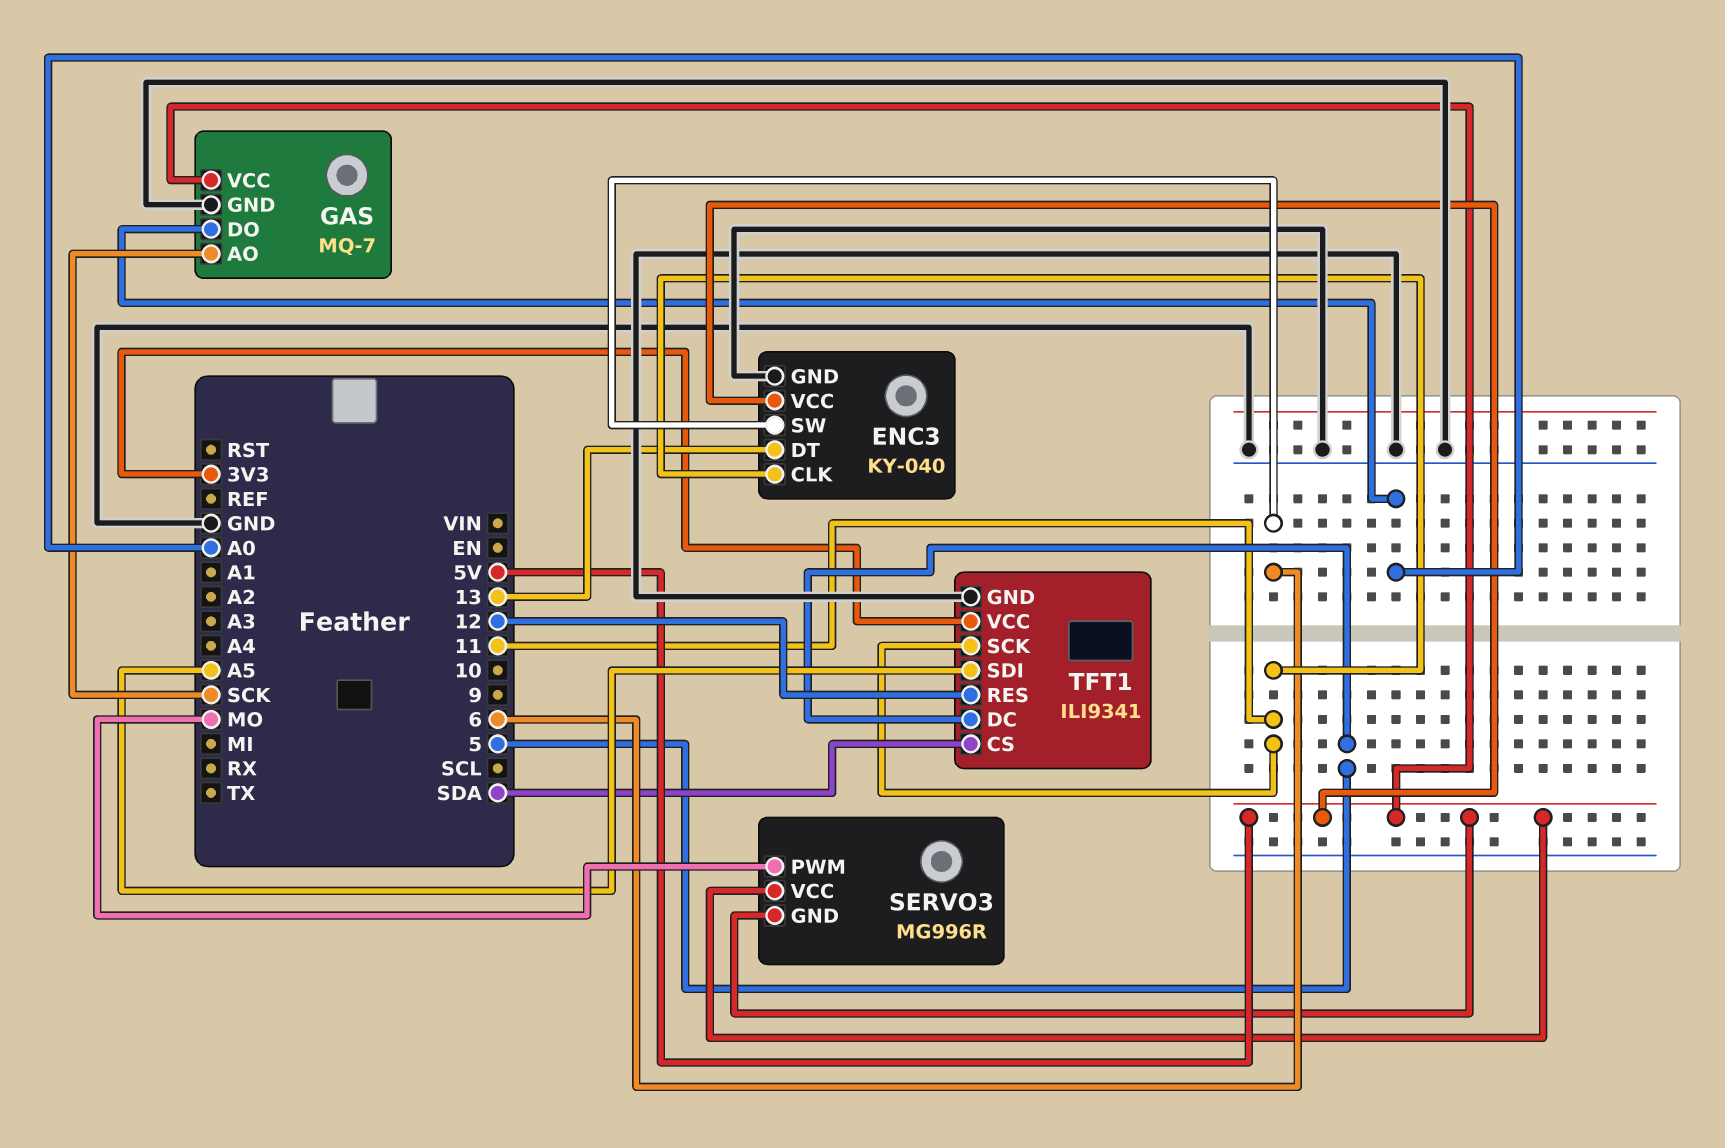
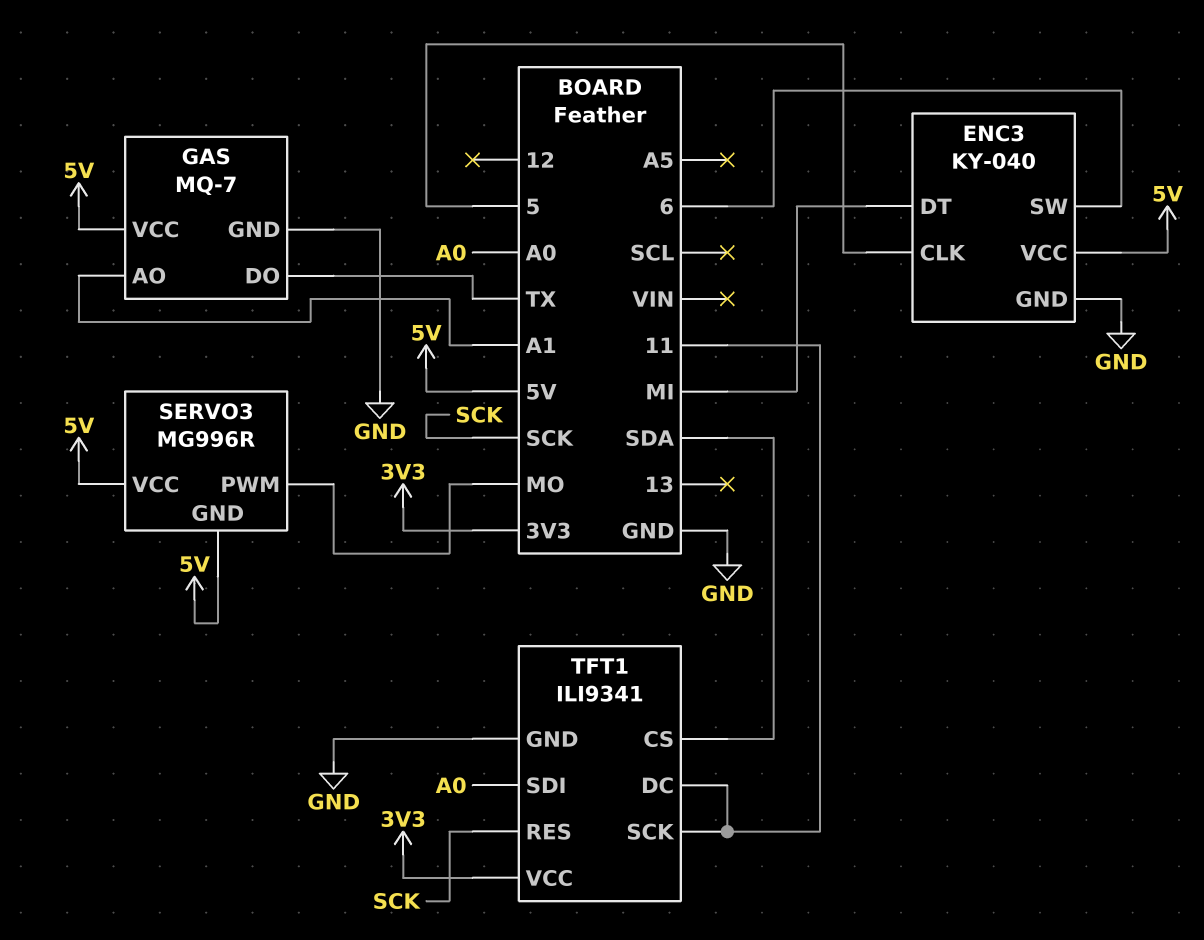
ENC3 pin CLK: 11 -> 5
ENC3 pin DT: 13 -> MI
GAS pin AO: SCK -> A1
GAS pin DO: A0 -> TX
TFT1 pin DC: 5 -> 11
TFT1 pin RES: 12 -> SCK
TFT1 pin SDI: A5 -> A0

